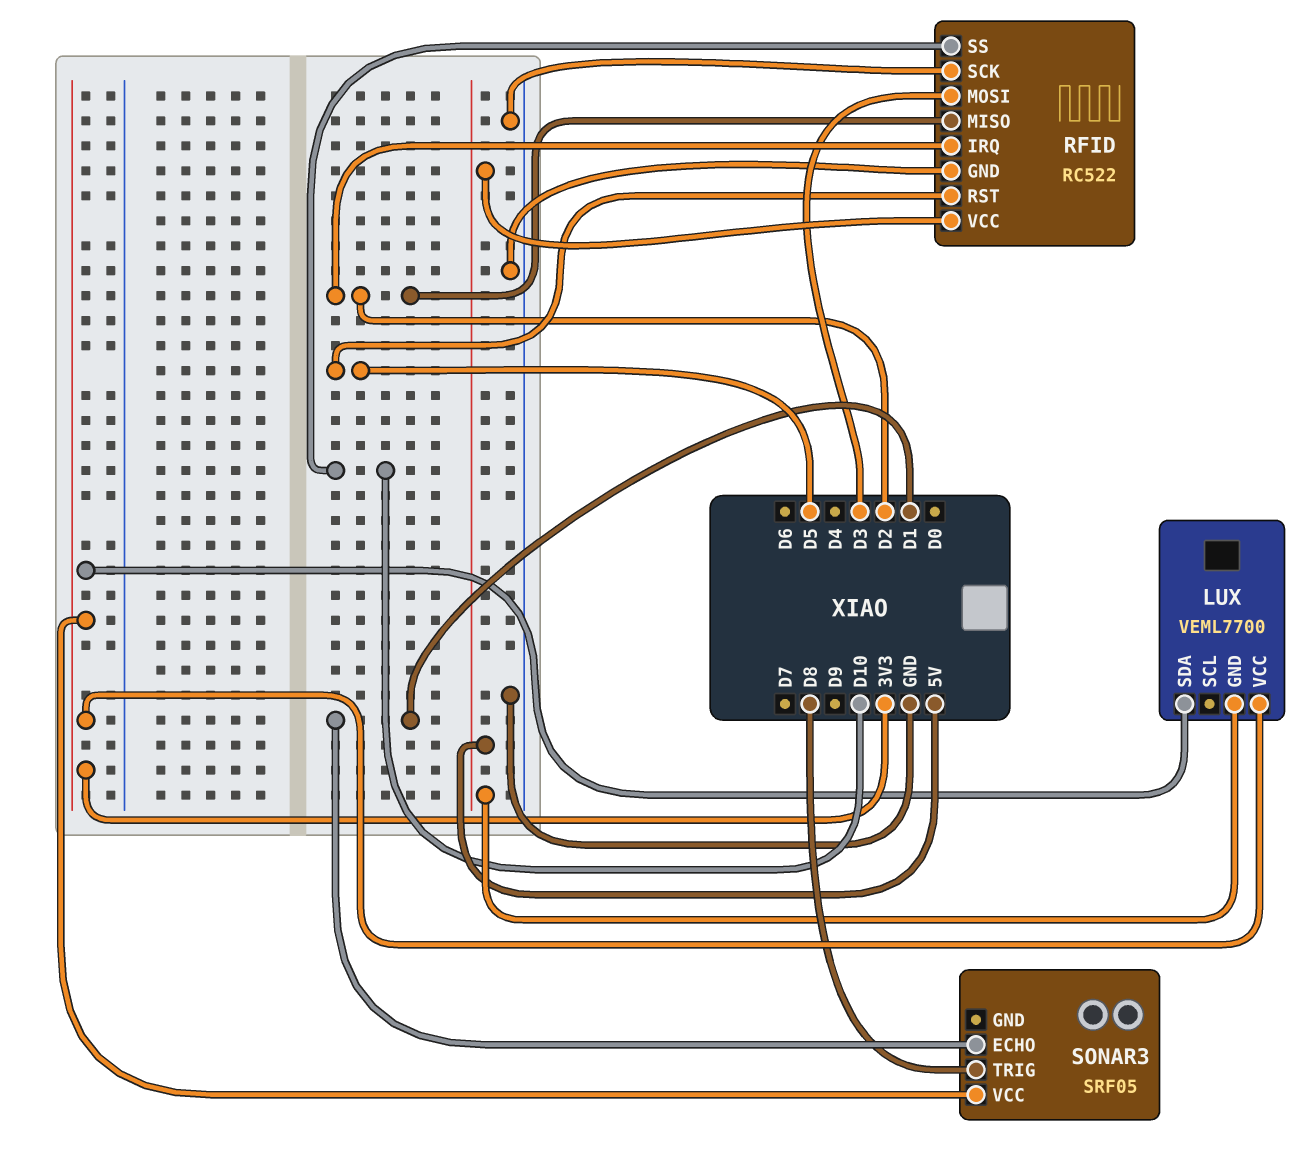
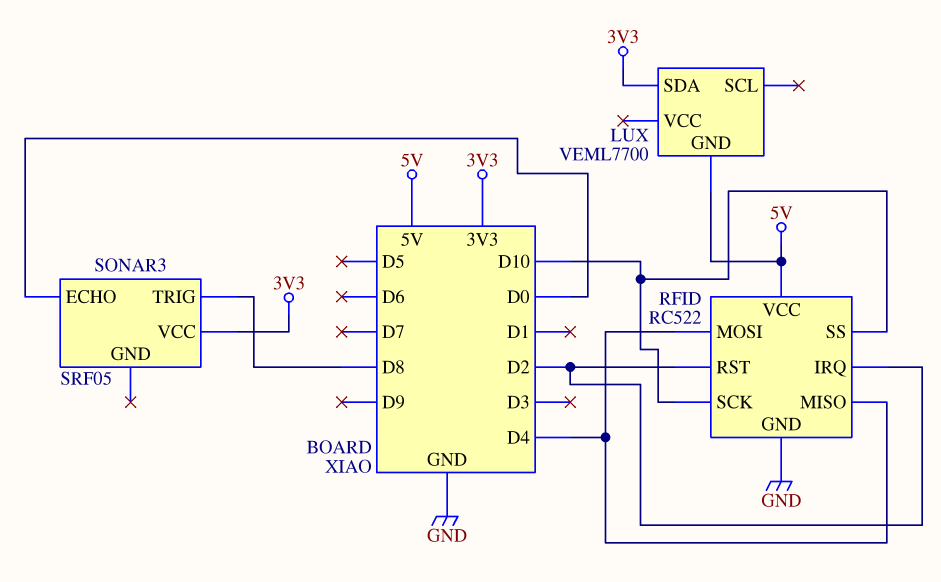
LUX pin VCC: 3V3 -> none
RFID pin MISO: D2 -> D4
RFID pin MOSI: D3 -> D4
RFID pin RST: D5 -> D2
RFID pin SCK: GND -> D10
SONAR3 pin ECHO: D1 -> D0

